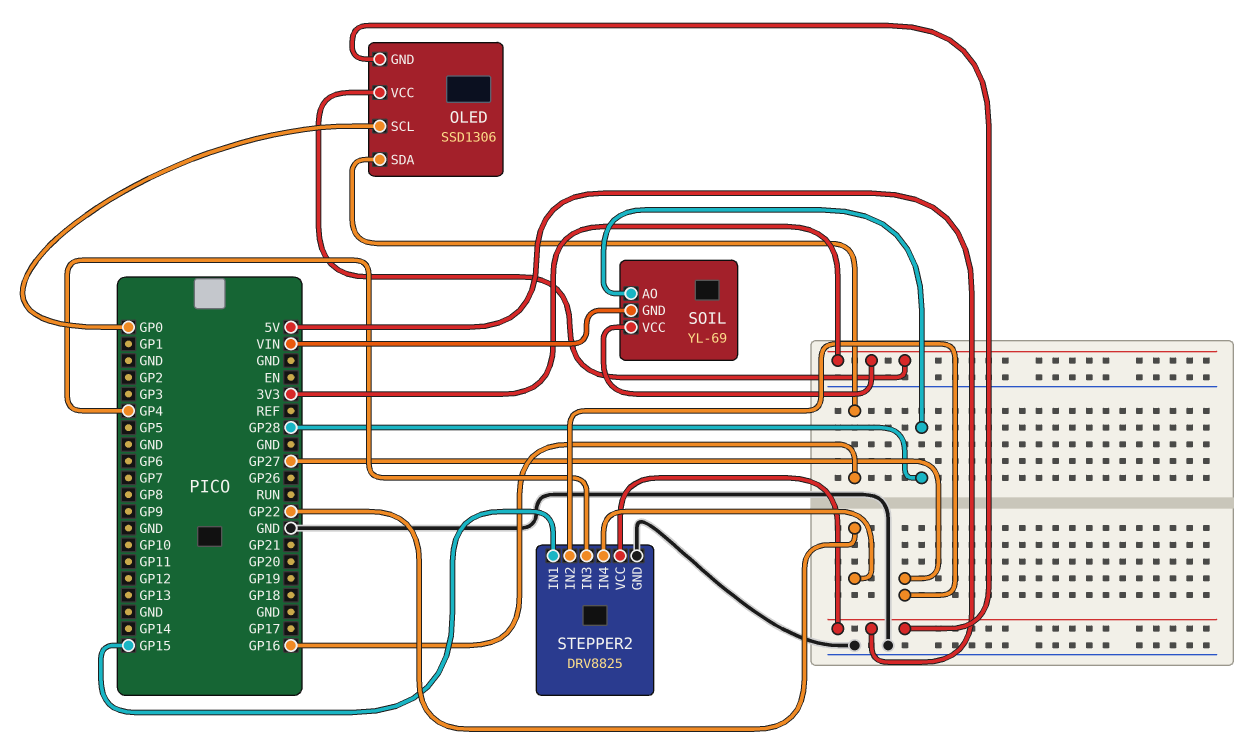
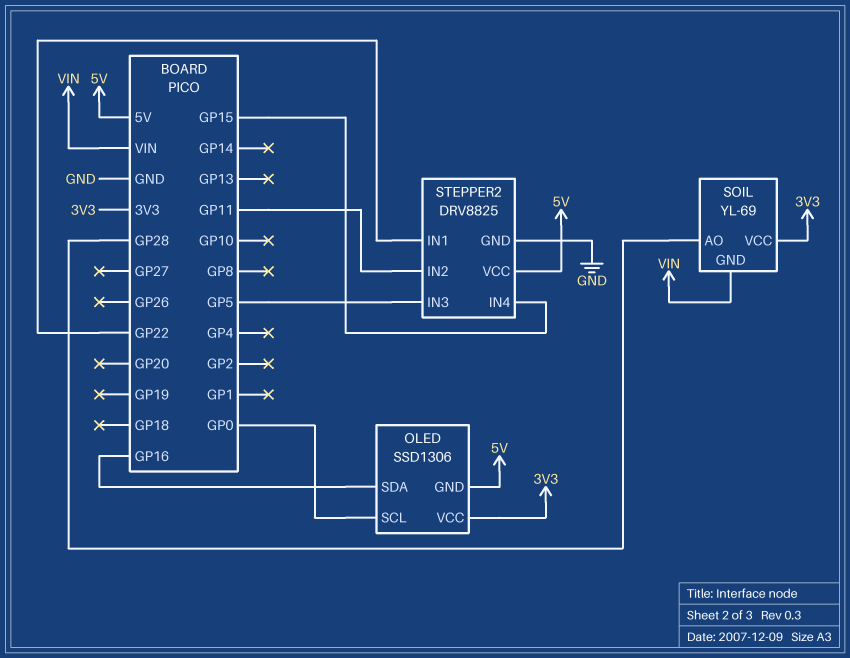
STEPPER2 pin IN1: GP15 -> GP22
STEPPER2 pin IN2: GP27 -> GP11
STEPPER2 pin IN3: GP4 -> GP5
STEPPER2 pin IN4: GP22 -> GP15

